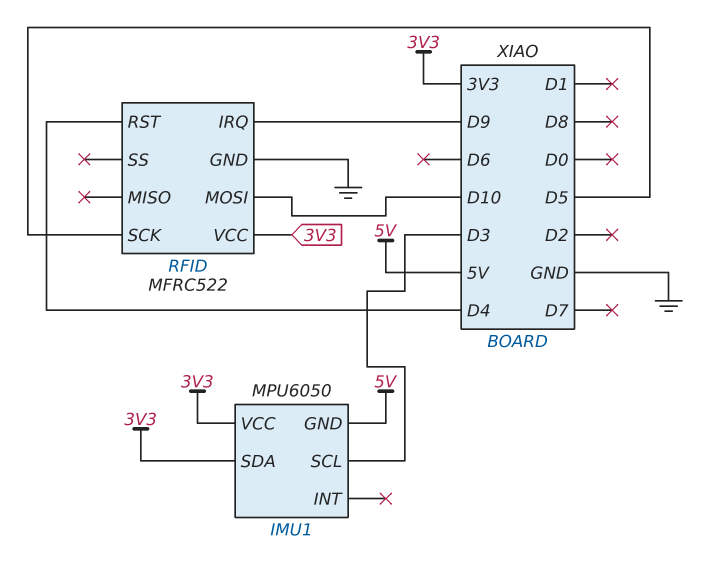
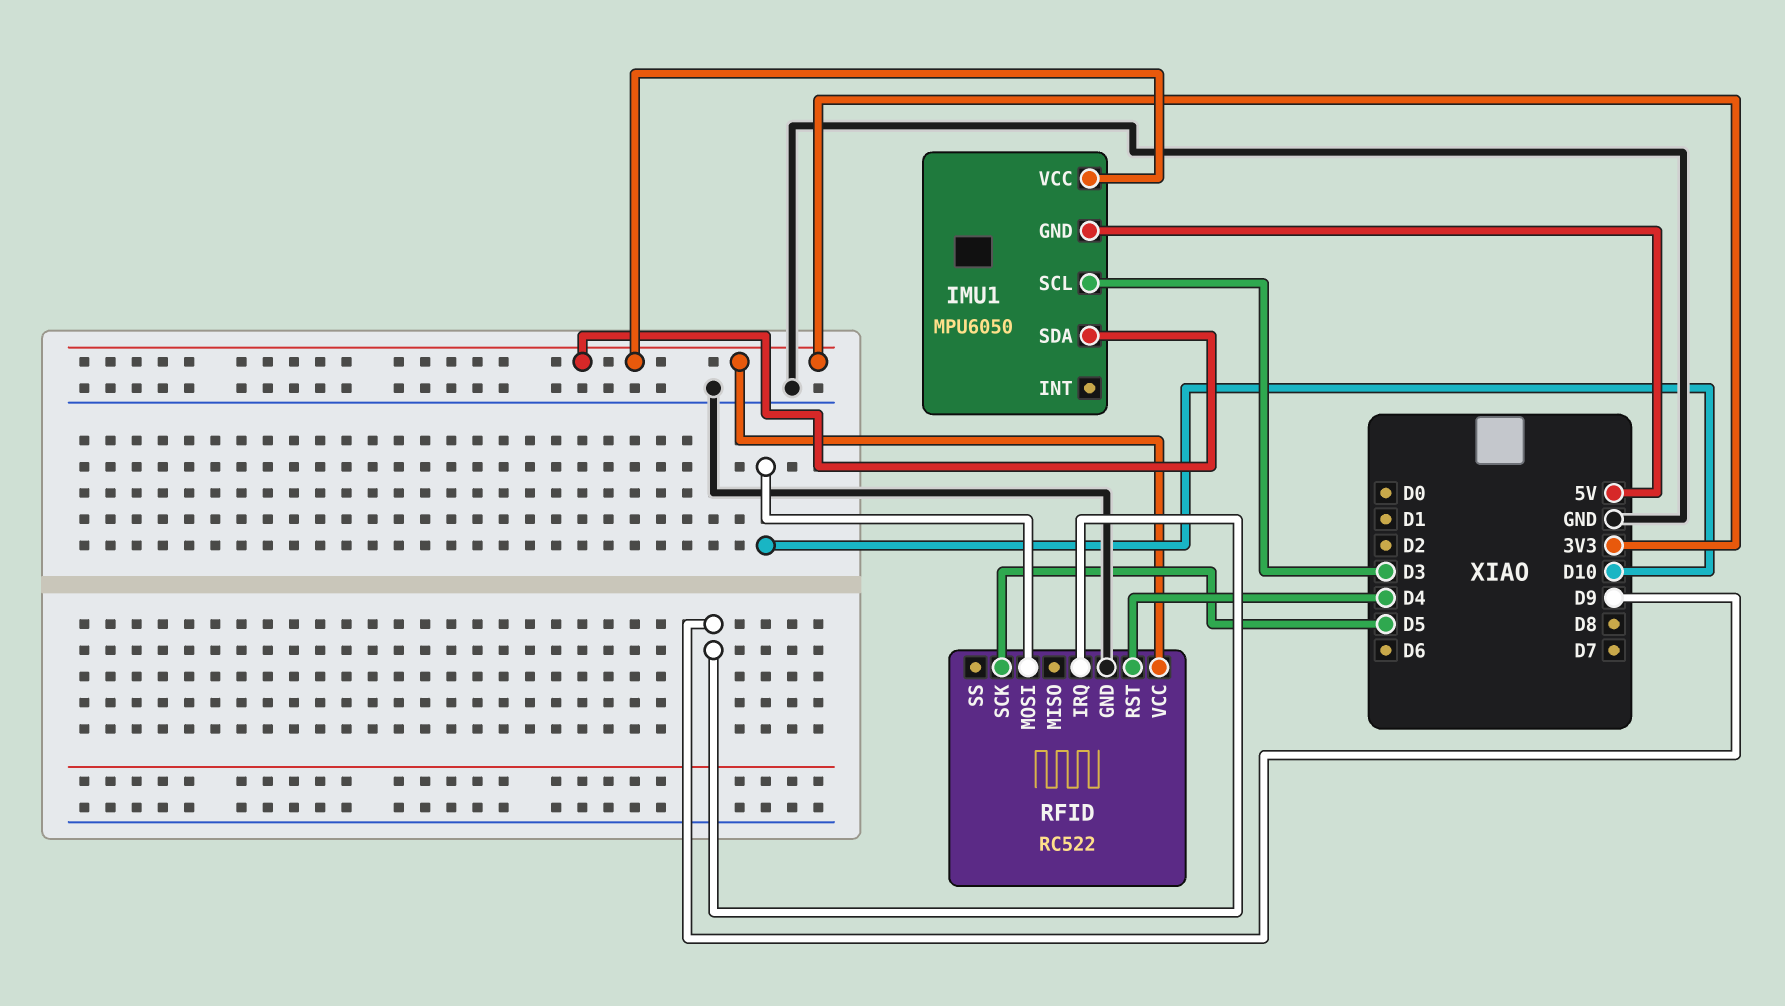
RFID: MFRC522 -> RC522

